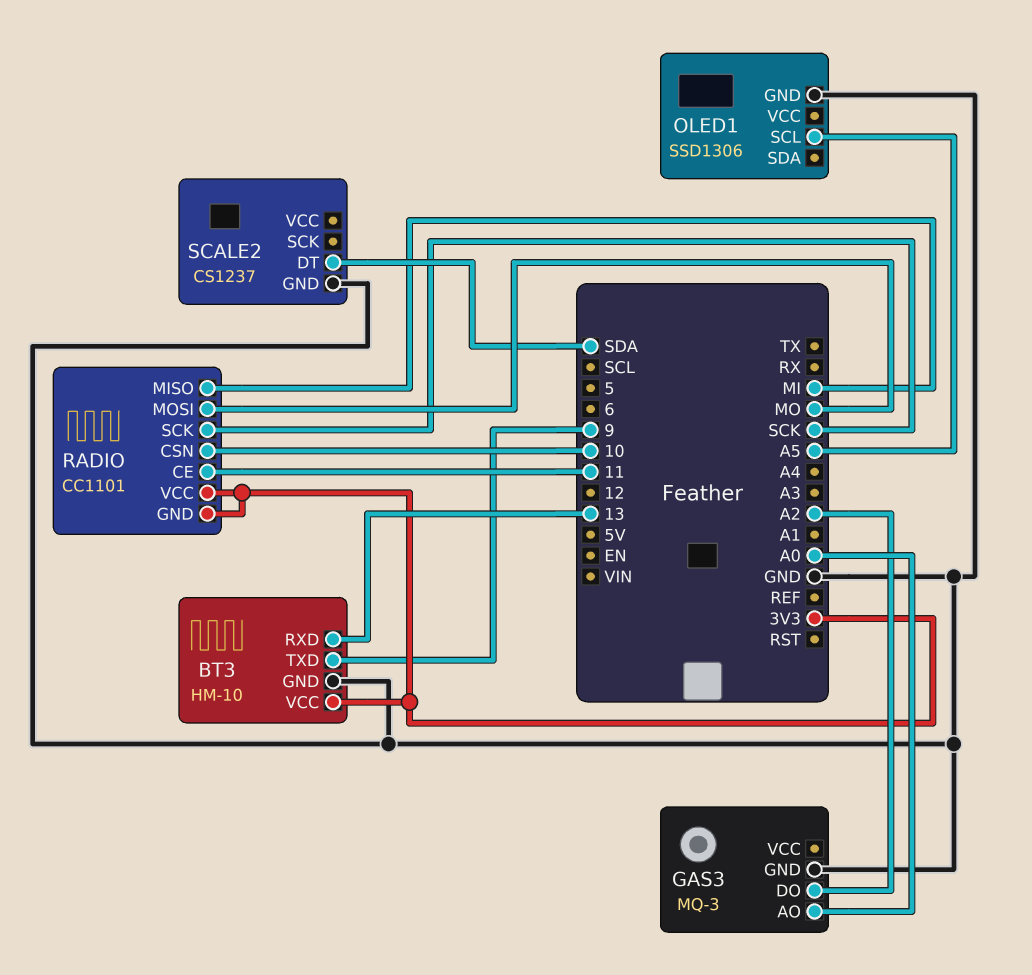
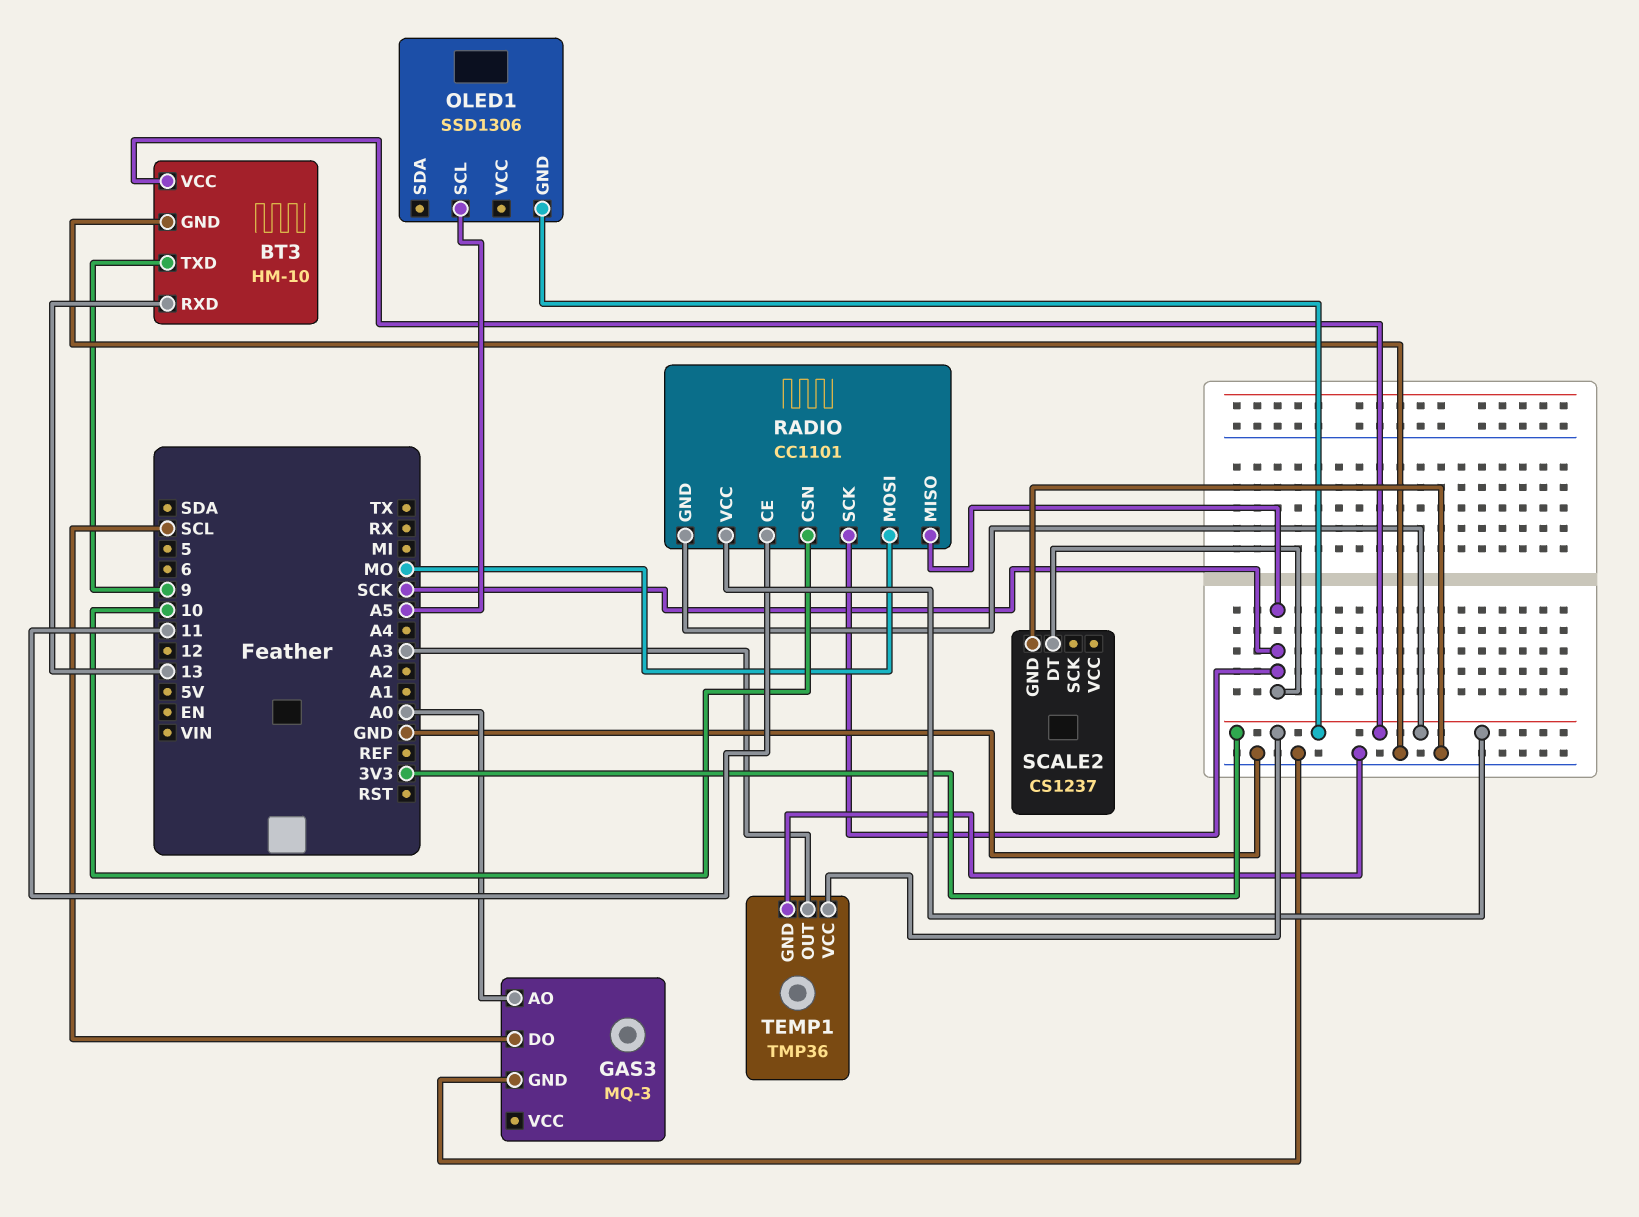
GAS3 pin DO: A2 -> SCL
OLED1 pin GND: GND -> 3V3
RADIO pin MISO: MI -> SCK
SCALE2 pin DT: SDA -> SCK
TEMP1: none -> TMP36
TEMP1 pin GND: none -> GND
TEMP1 pin OUT: none -> A3
TEMP1 pin VCC: none -> 3V3

